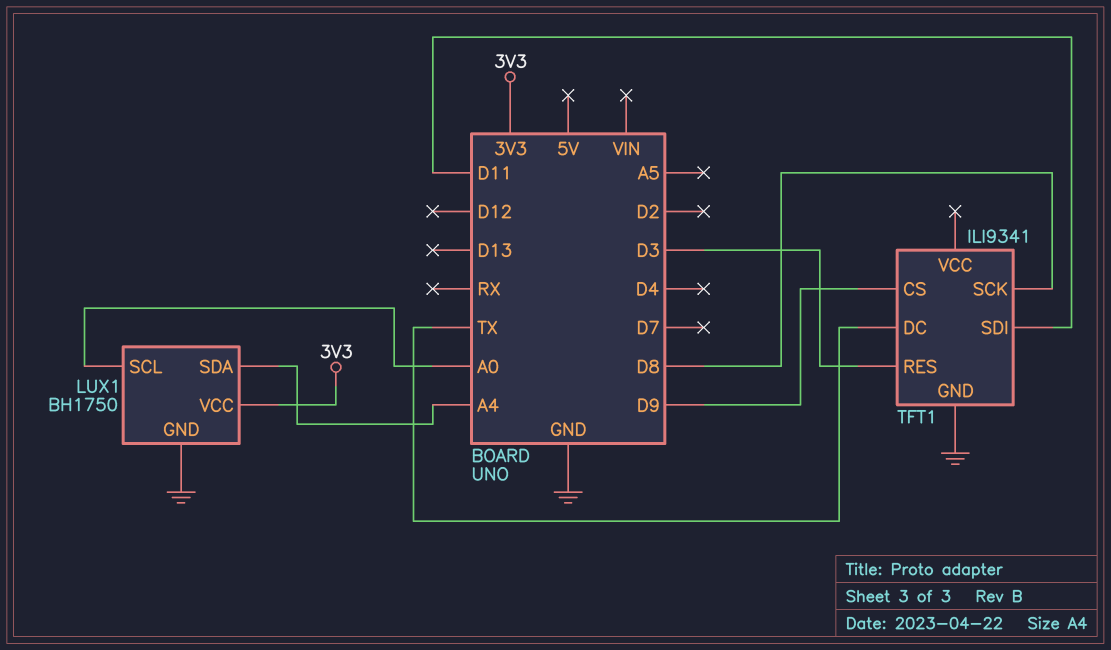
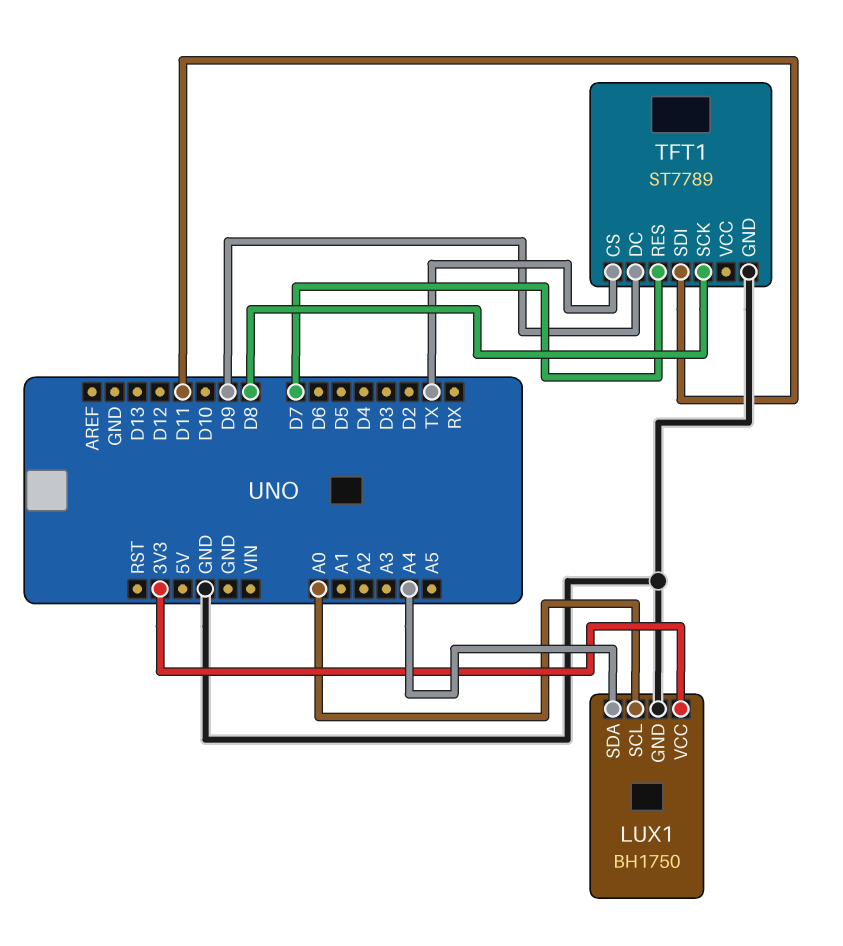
TFT1: ILI9341 -> ST7789
TFT1 pin CS: D9 -> TX
TFT1 pin DC: TX -> D9
TFT1 pin RES: D3 -> D7

